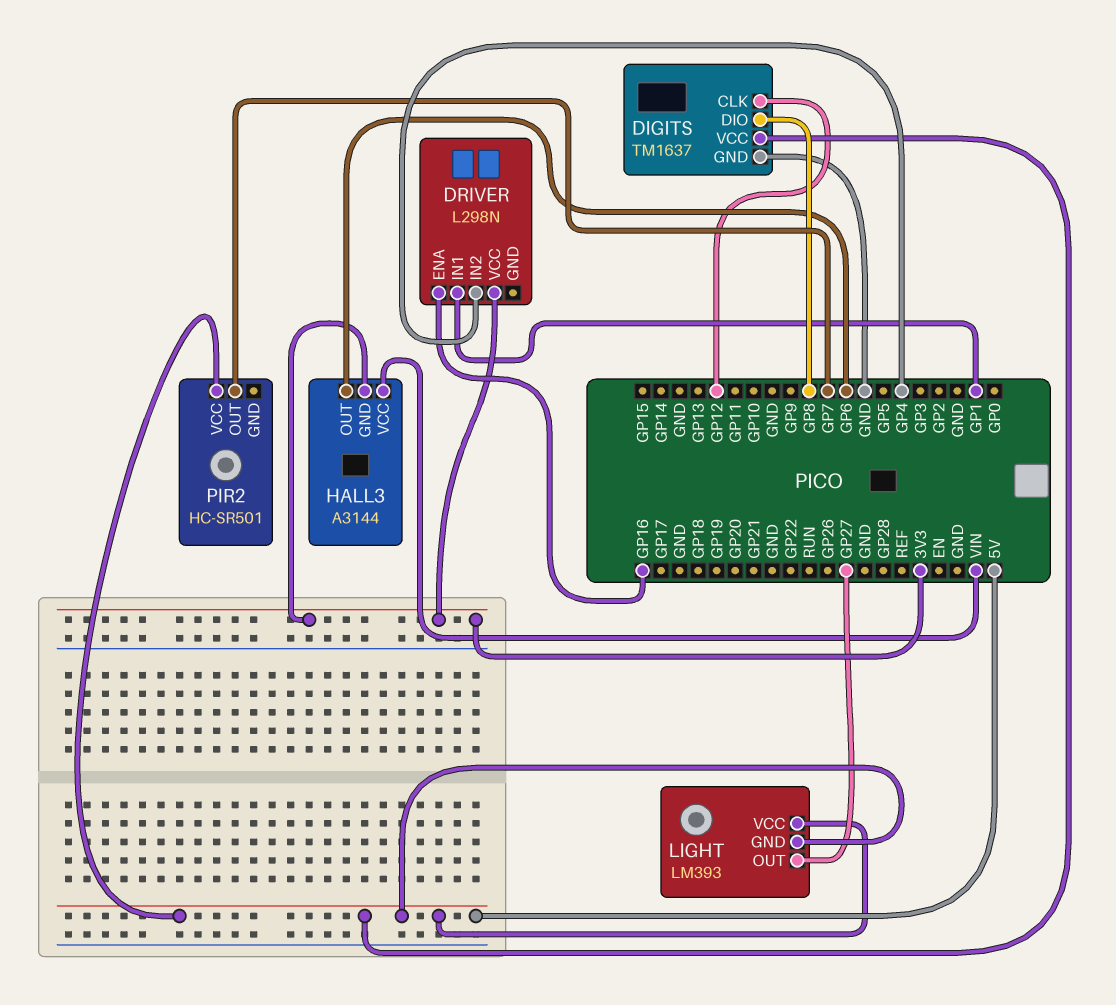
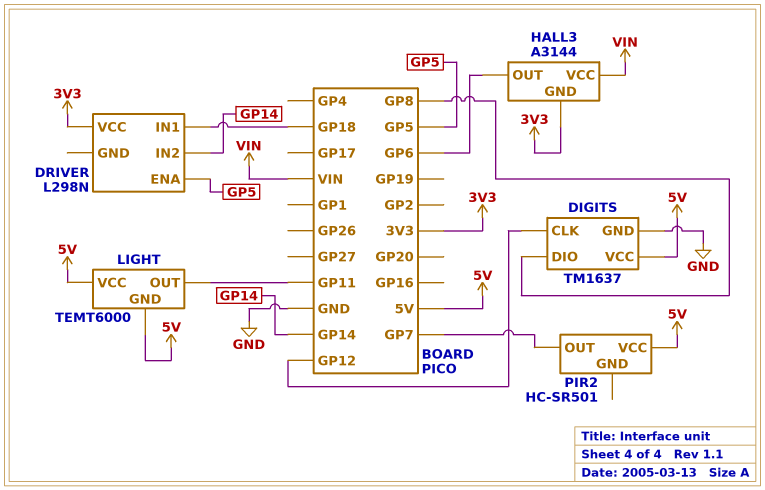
DRIVER pin ENA: GP16 -> GP5
DRIVER pin IN1: GP1 -> GP18
DRIVER pin IN2: GP4 -> GP14
LIGHT: LM393 -> TEMT6000
LIGHT pin OUT: GP27 -> GP11

